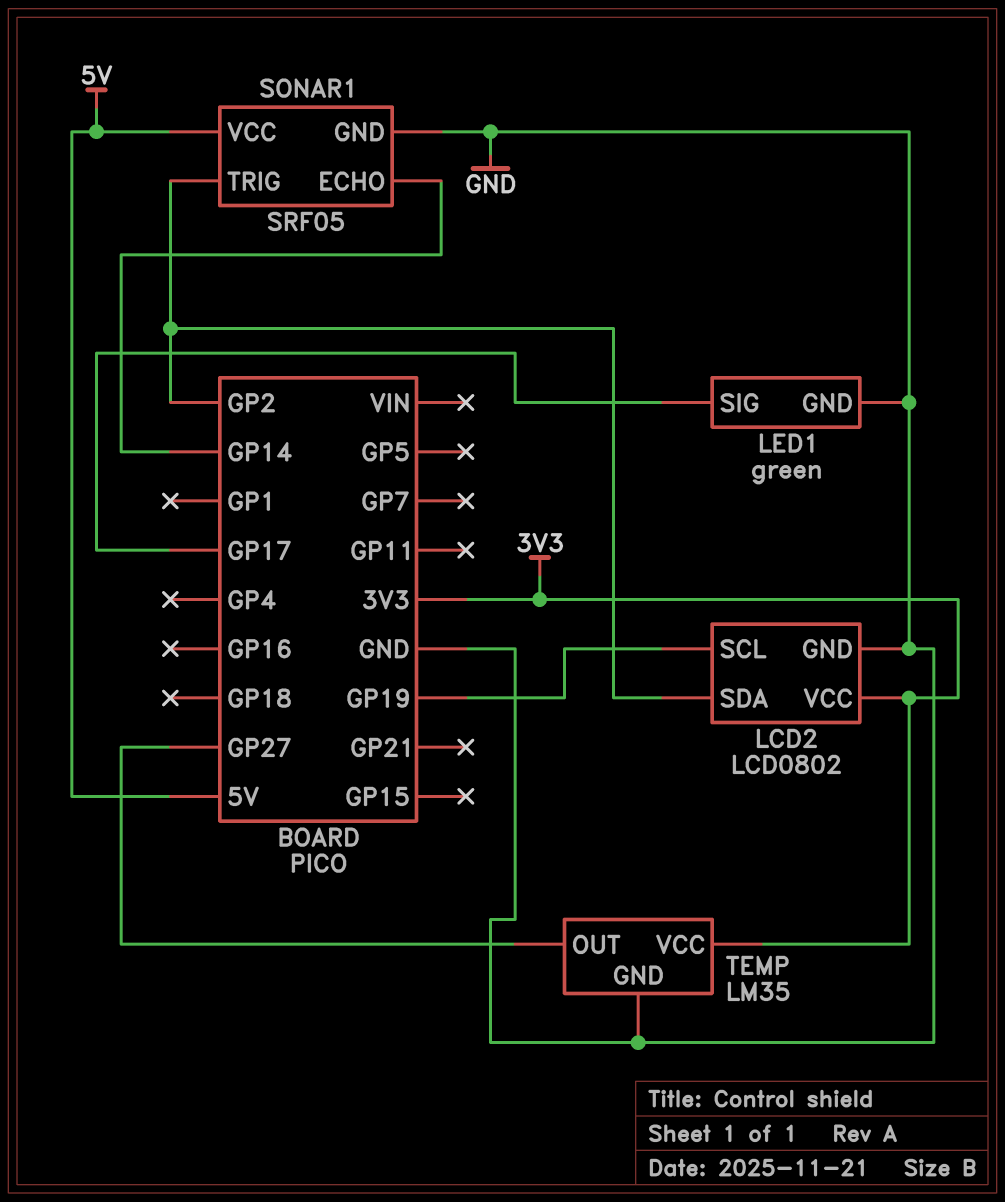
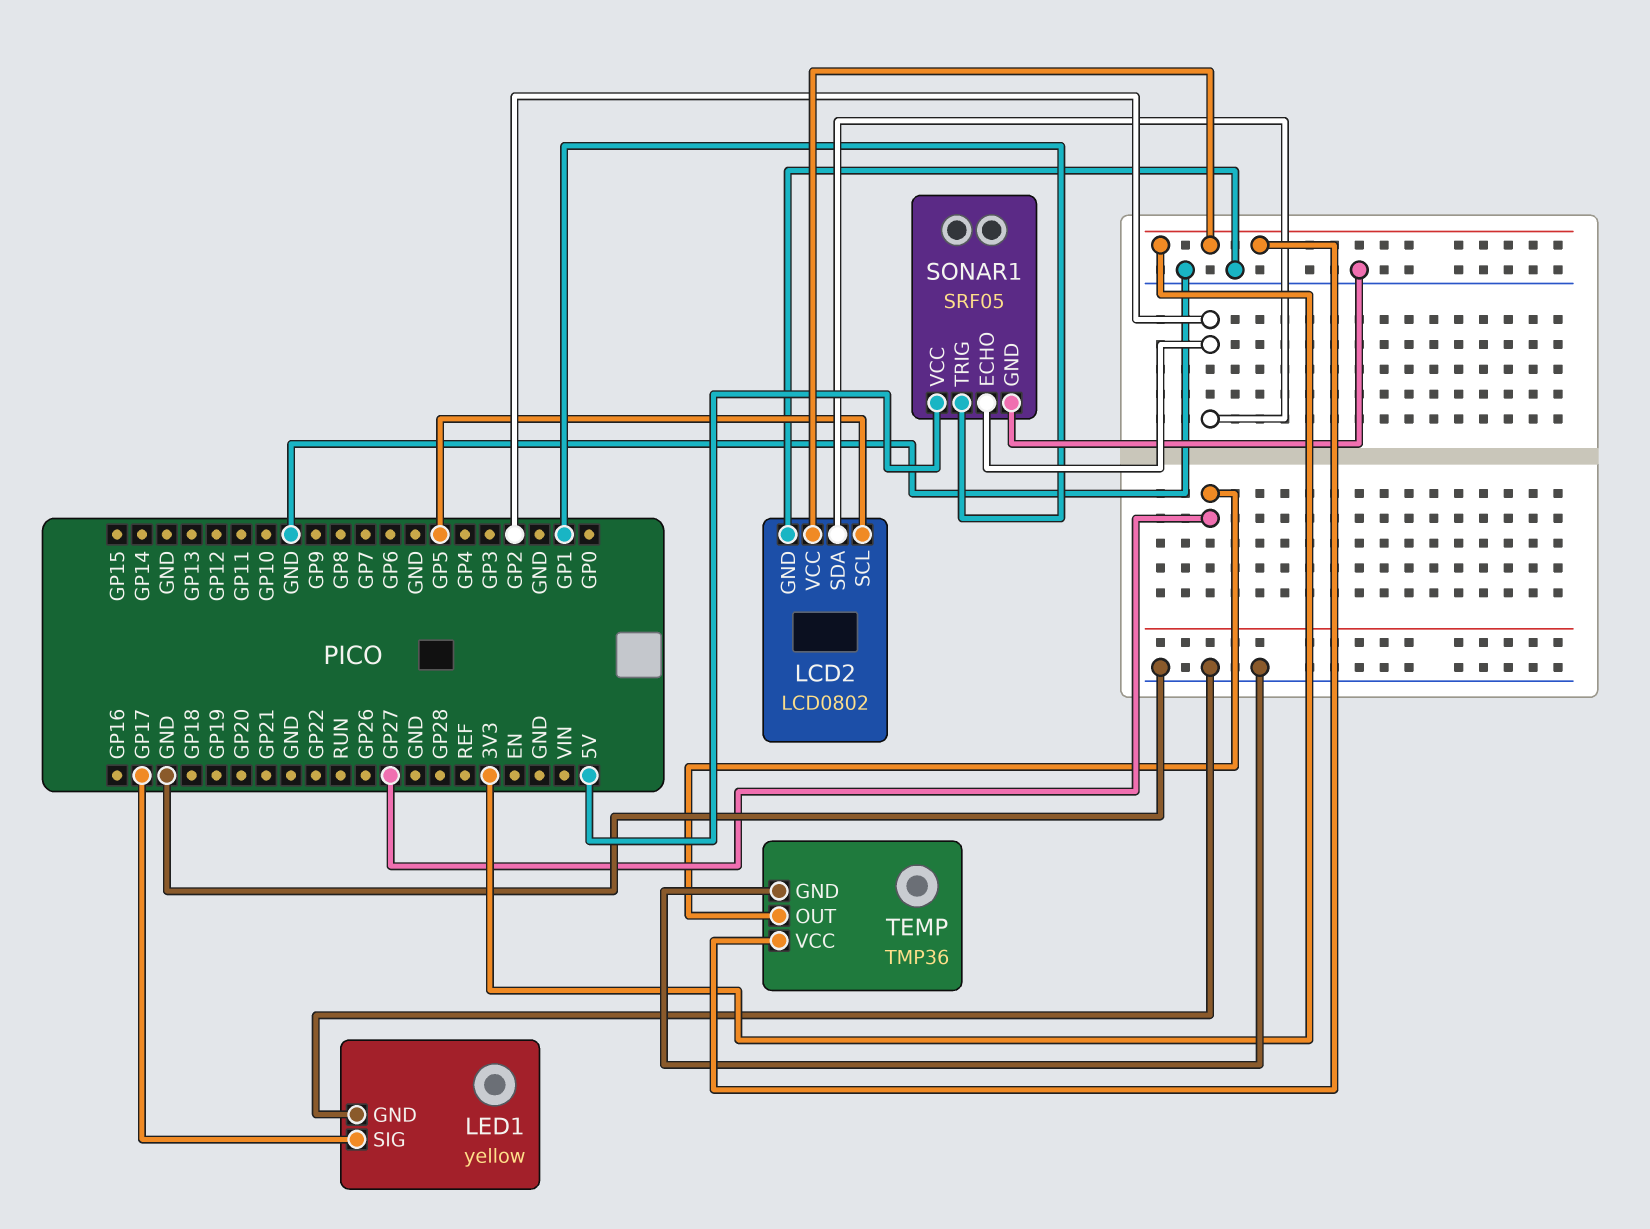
LCD2 pin SCL: GP19 -> GP5
LED1: green -> yellow
SONAR1 pin ECHO: GP14 -> GP2
SONAR1 pin TRIG: GP2 -> GP1
TEMP: LM35 -> TMP36

